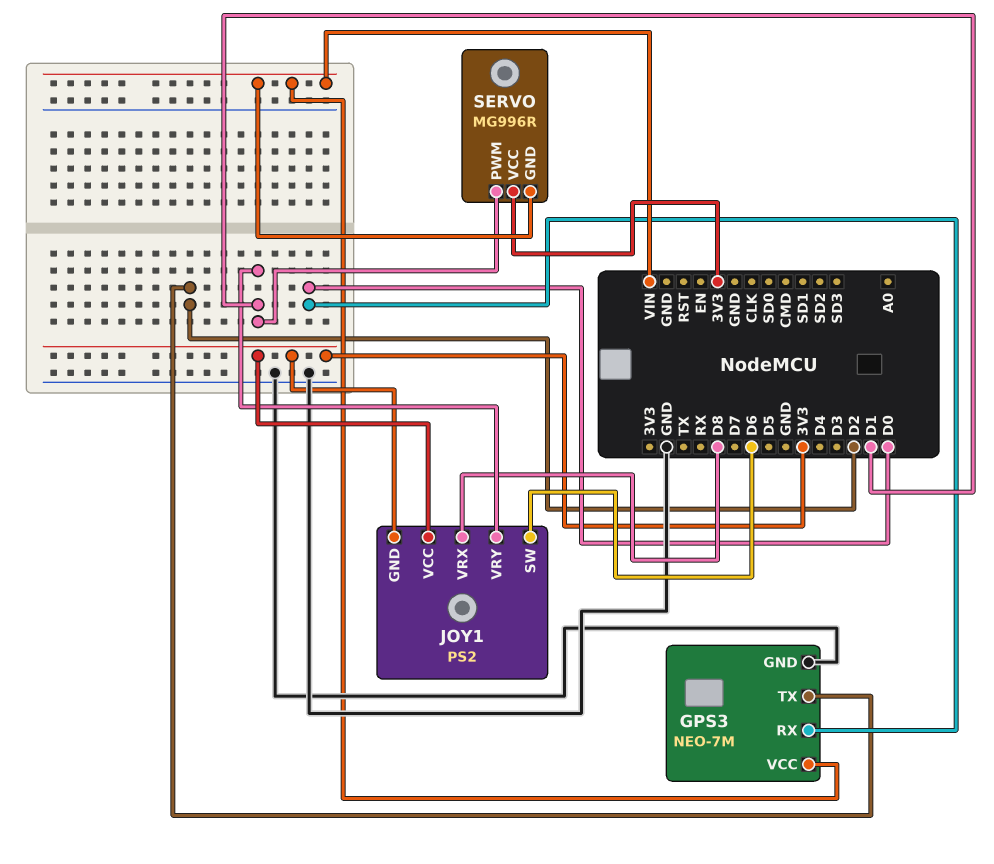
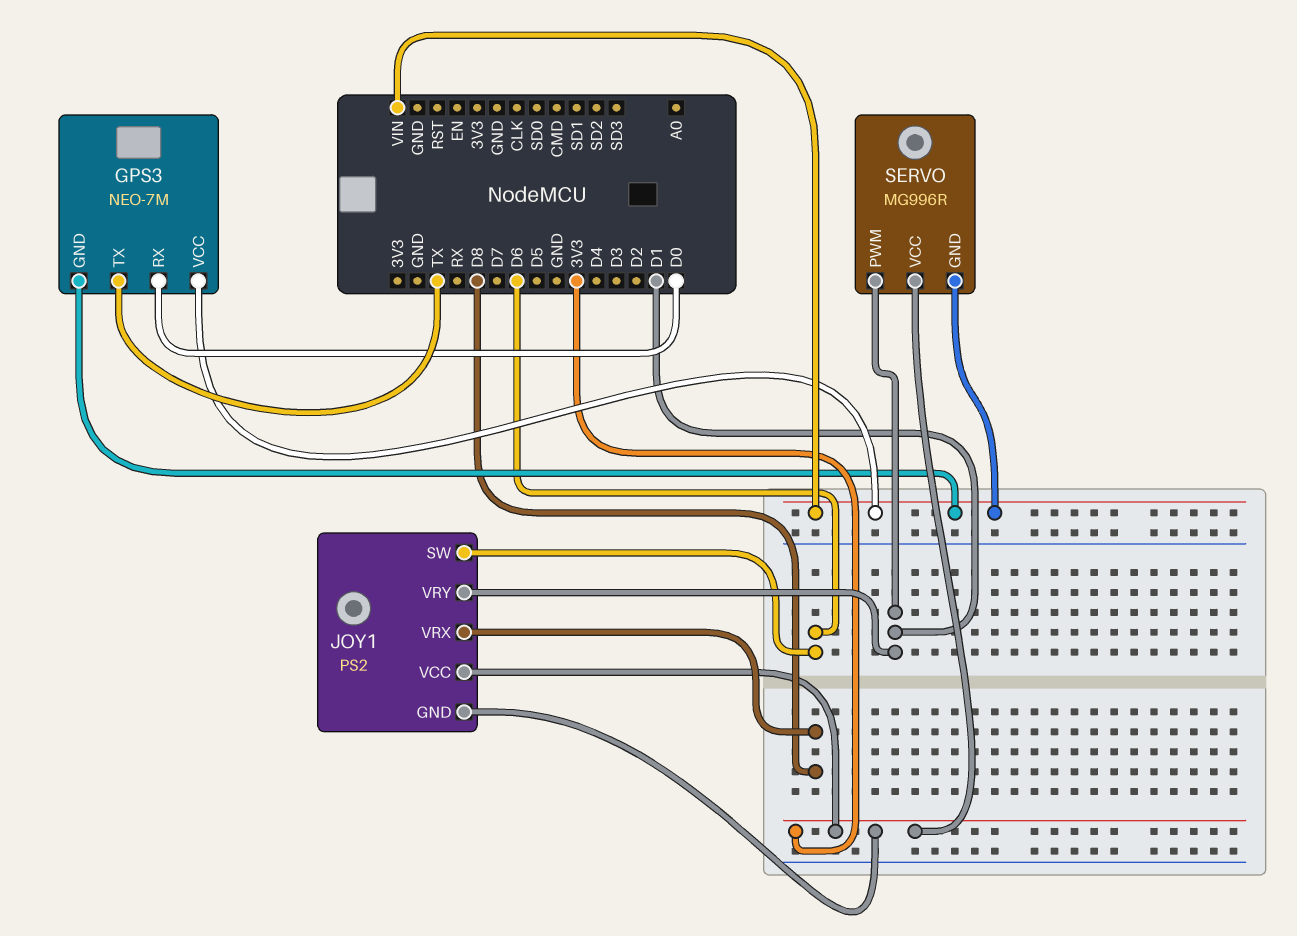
GPS3 pin GND: GND -> VIN
GPS3 pin TX: D2 -> TX

